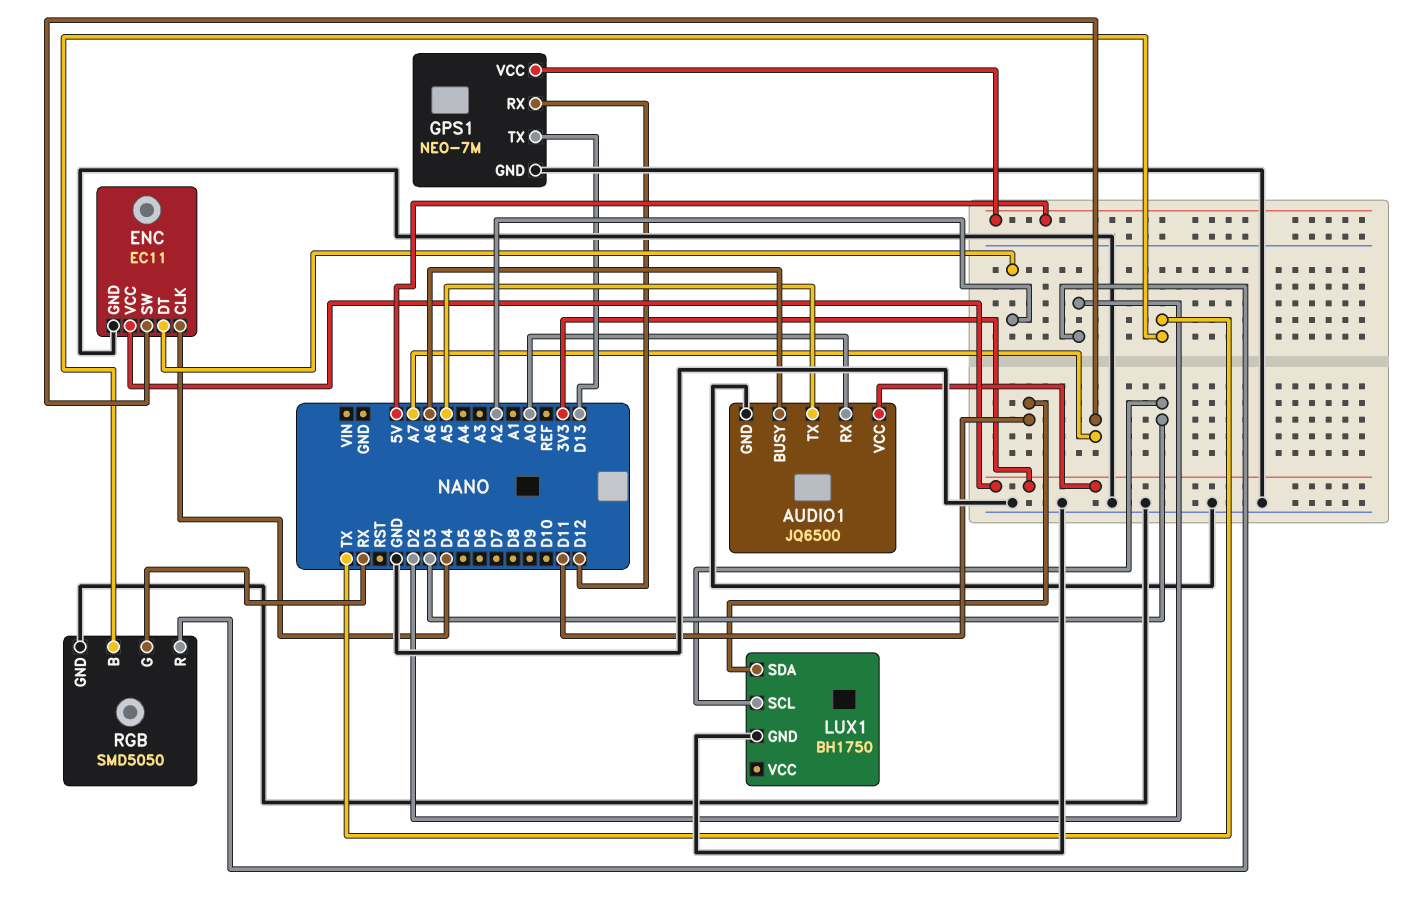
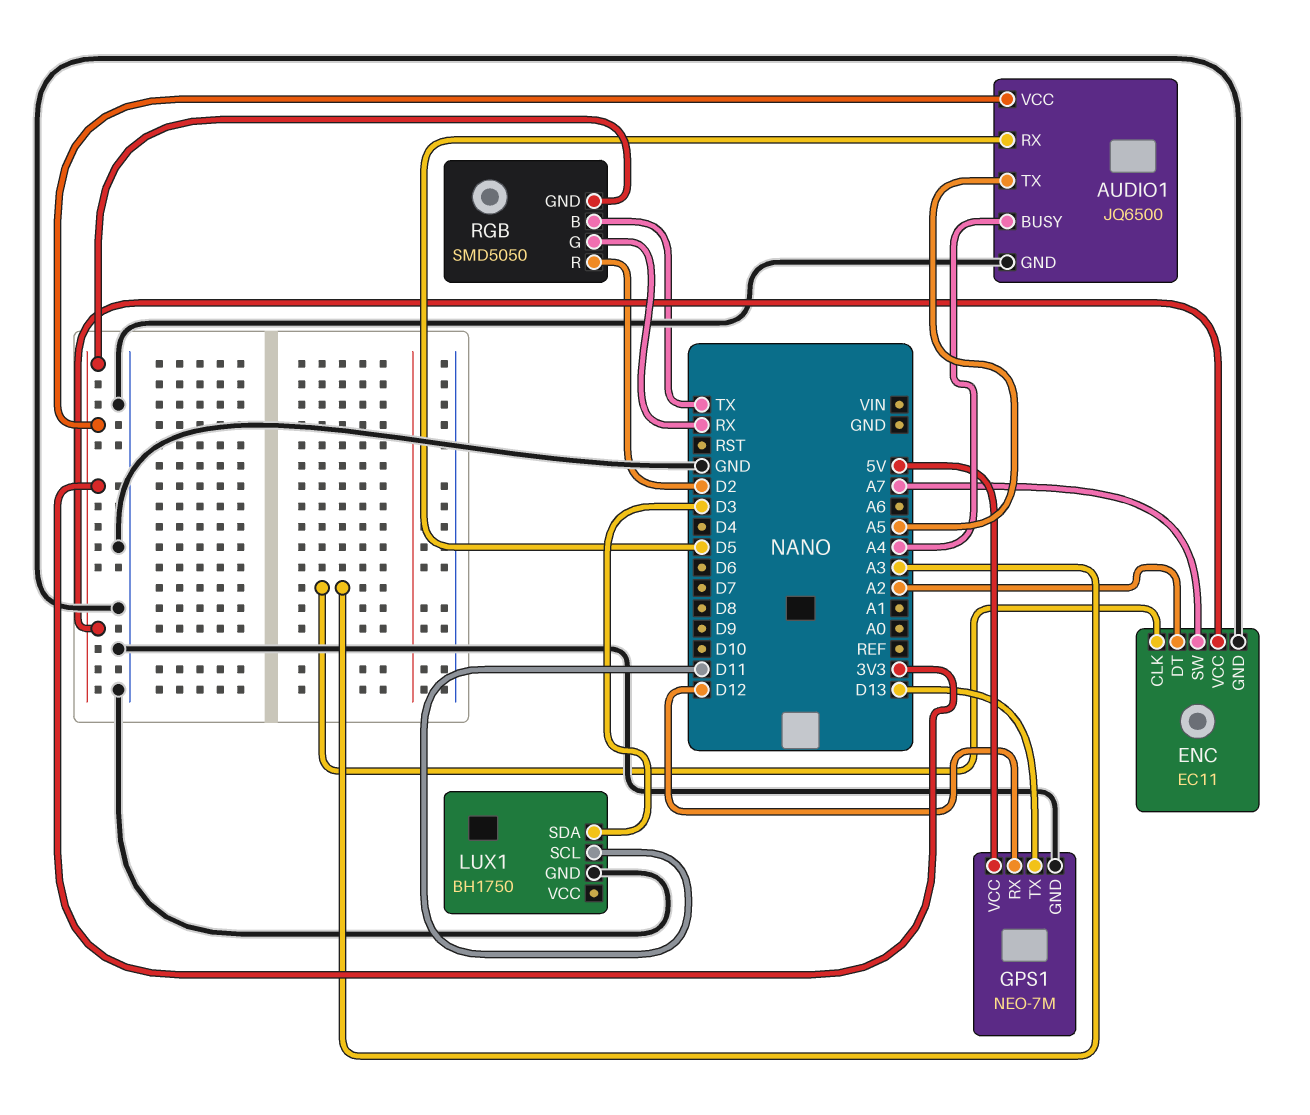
AUDIO1 pin BUSY: A6 -> A4
AUDIO1 pin RX: A0 -> D5
ENC pin CLK: D4 -> A3
LUX1 pin SCL: D3 -> D11
LUX1 pin SDA: D11 -> D3
RGB pin GND: GND -> 3V3

